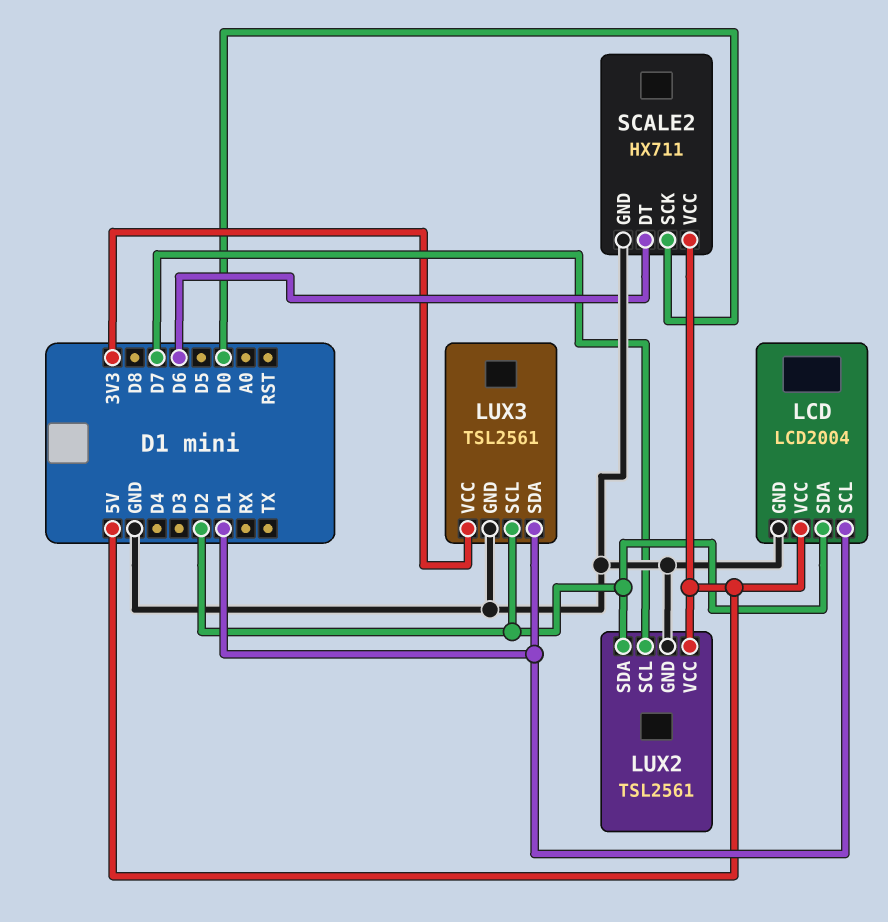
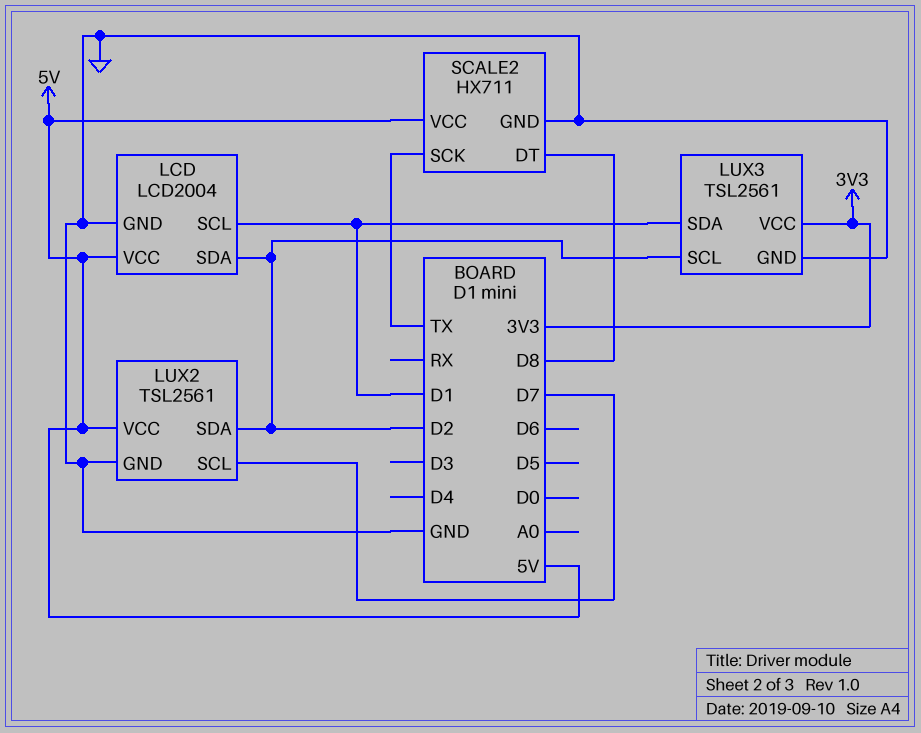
SCALE2 pin DT: D6 -> D8
SCALE2 pin SCK: D0 -> TX

